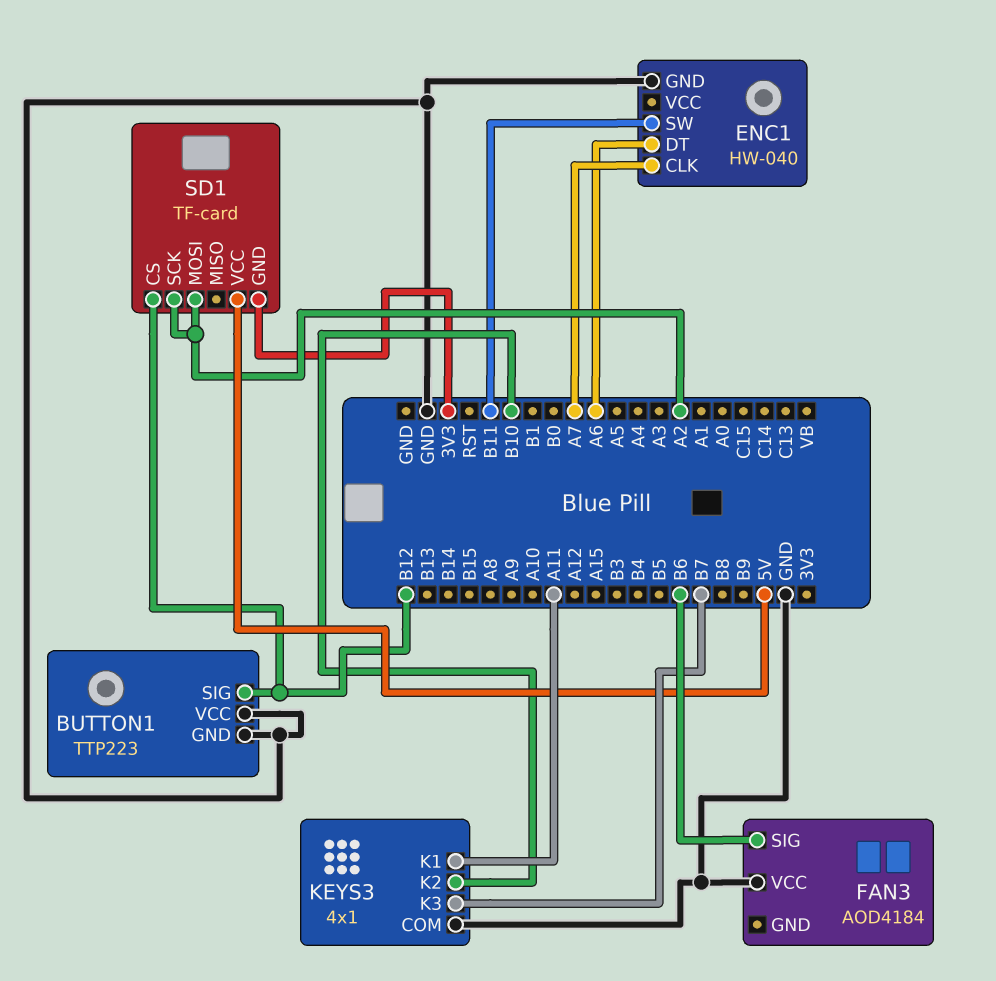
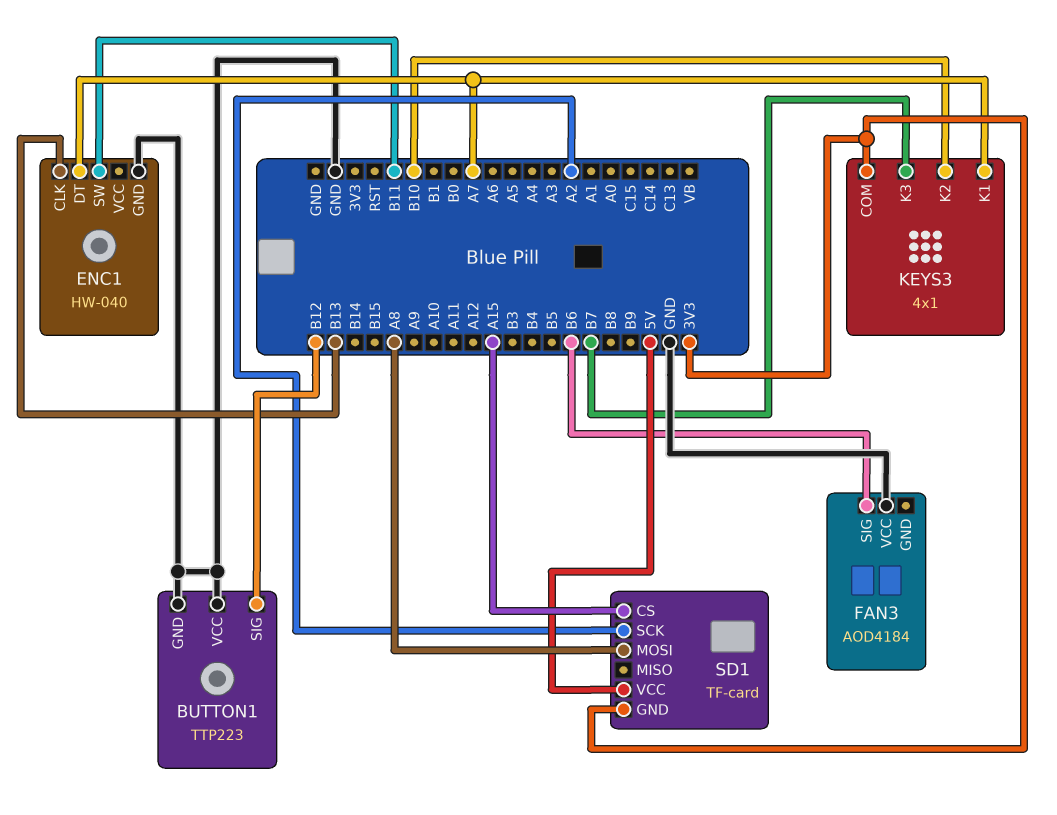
ENC1 pin CLK: A7 -> B13
ENC1 pin DT: A6 -> A7
KEYS3 pin COM: GND -> 3V3
KEYS3 pin K1: A11 -> A7
SD1 pin CS: B12 -> A15
SD1 pin MOSI: A2 -> A8

